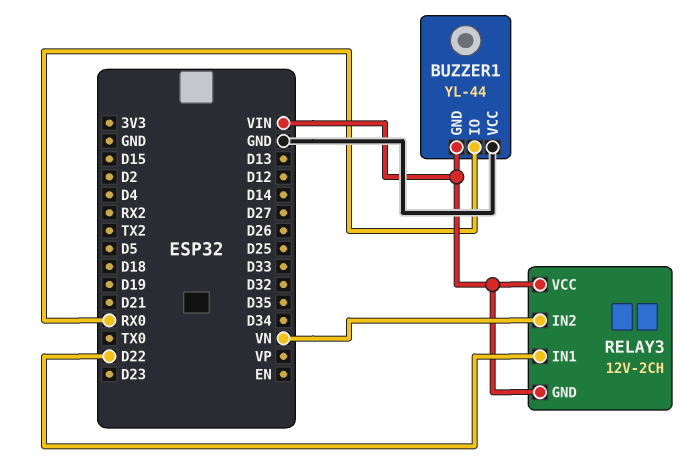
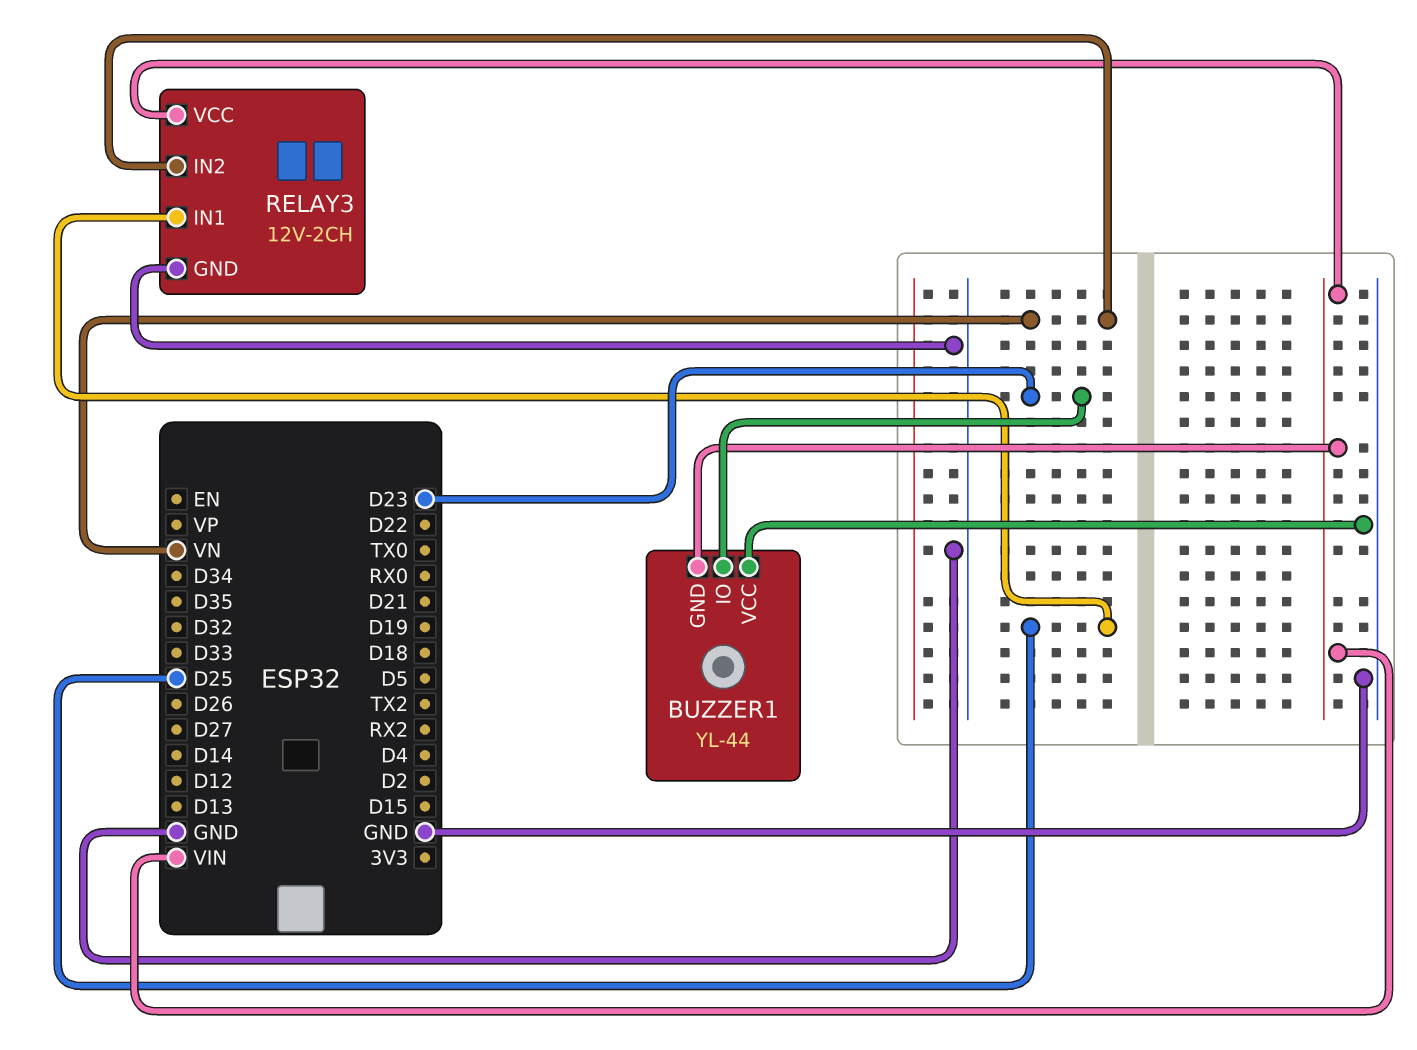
BUZZER1 pin IO: RX0 -> D23
RELAY3 pin GND: VIN -> GND
RELAY3 pin IN1: D22 -> D25

